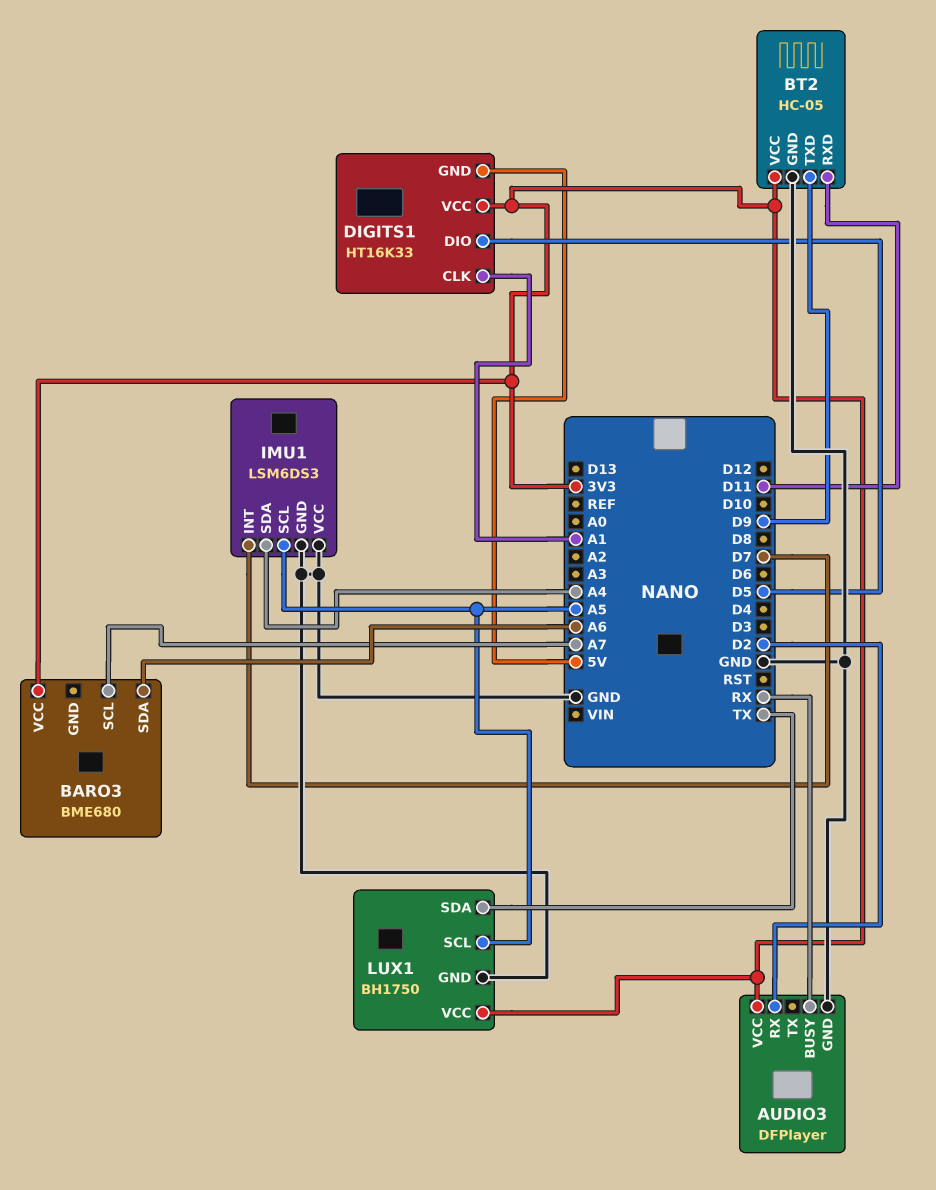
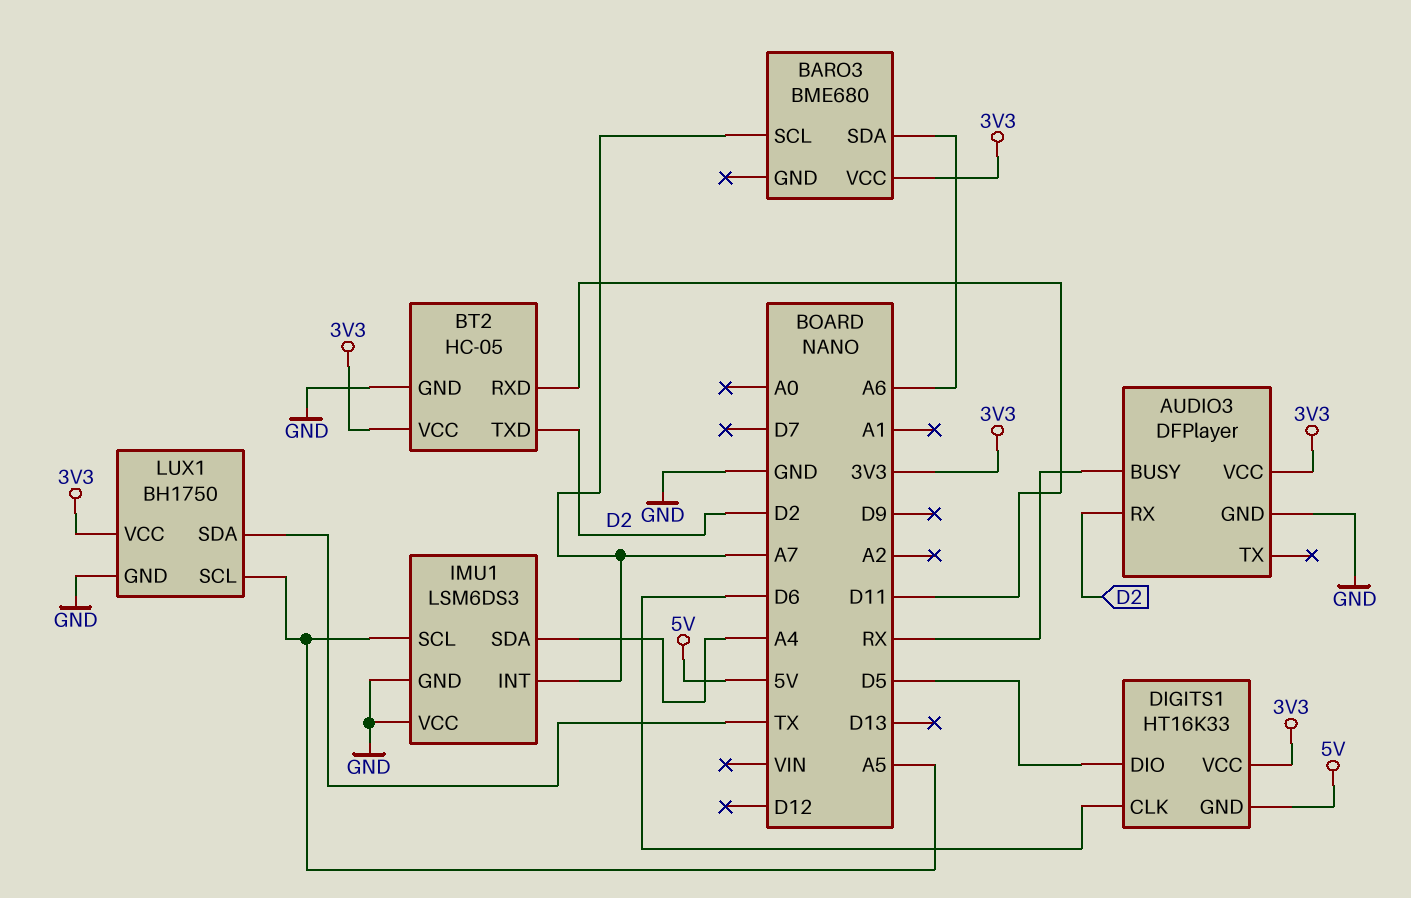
BT2 pin TXD: D9 -> D2
DIGITS1 pin CLK: A1 -> D6
IMU1 pin INT: D7 -> A7

